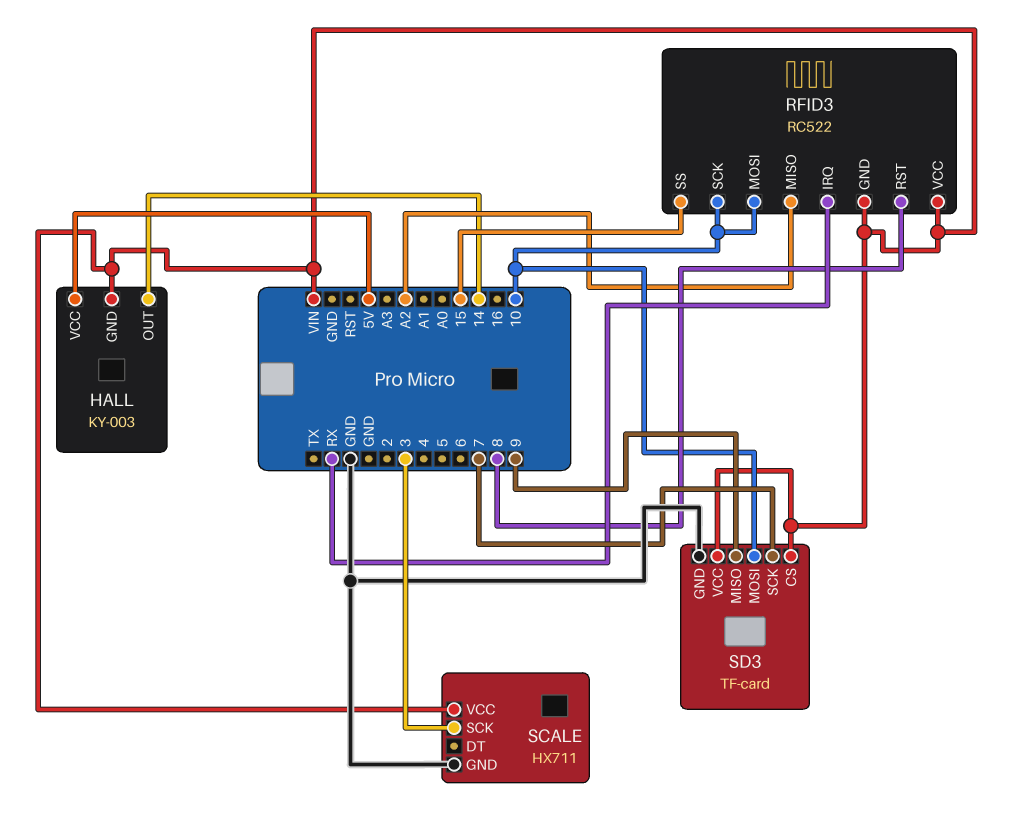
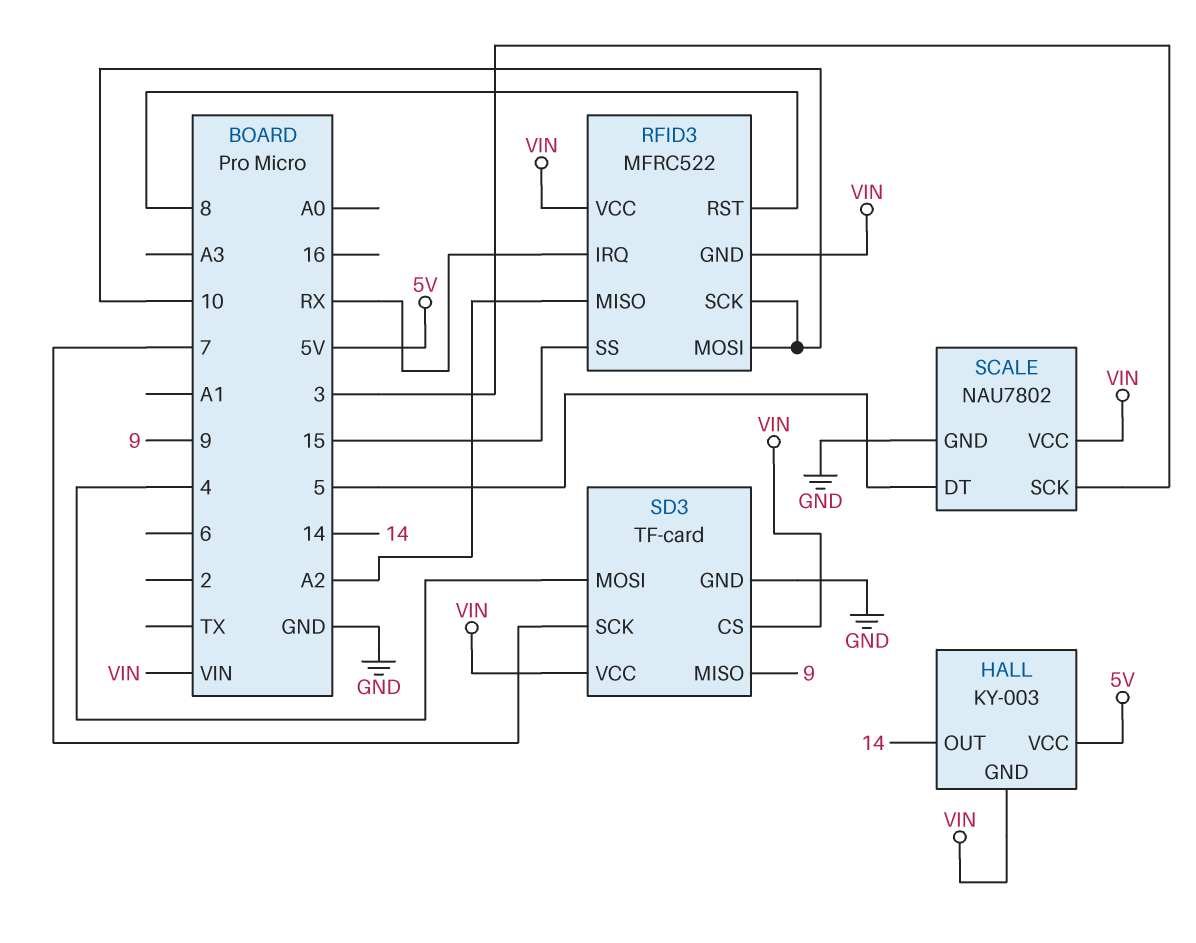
RFID3: RC522 -> MFRC522
SCALE: HX711 -> NAU7802
SCALE pin DT: none -> 5
SD3 pin MOSI: 10 -> 4

